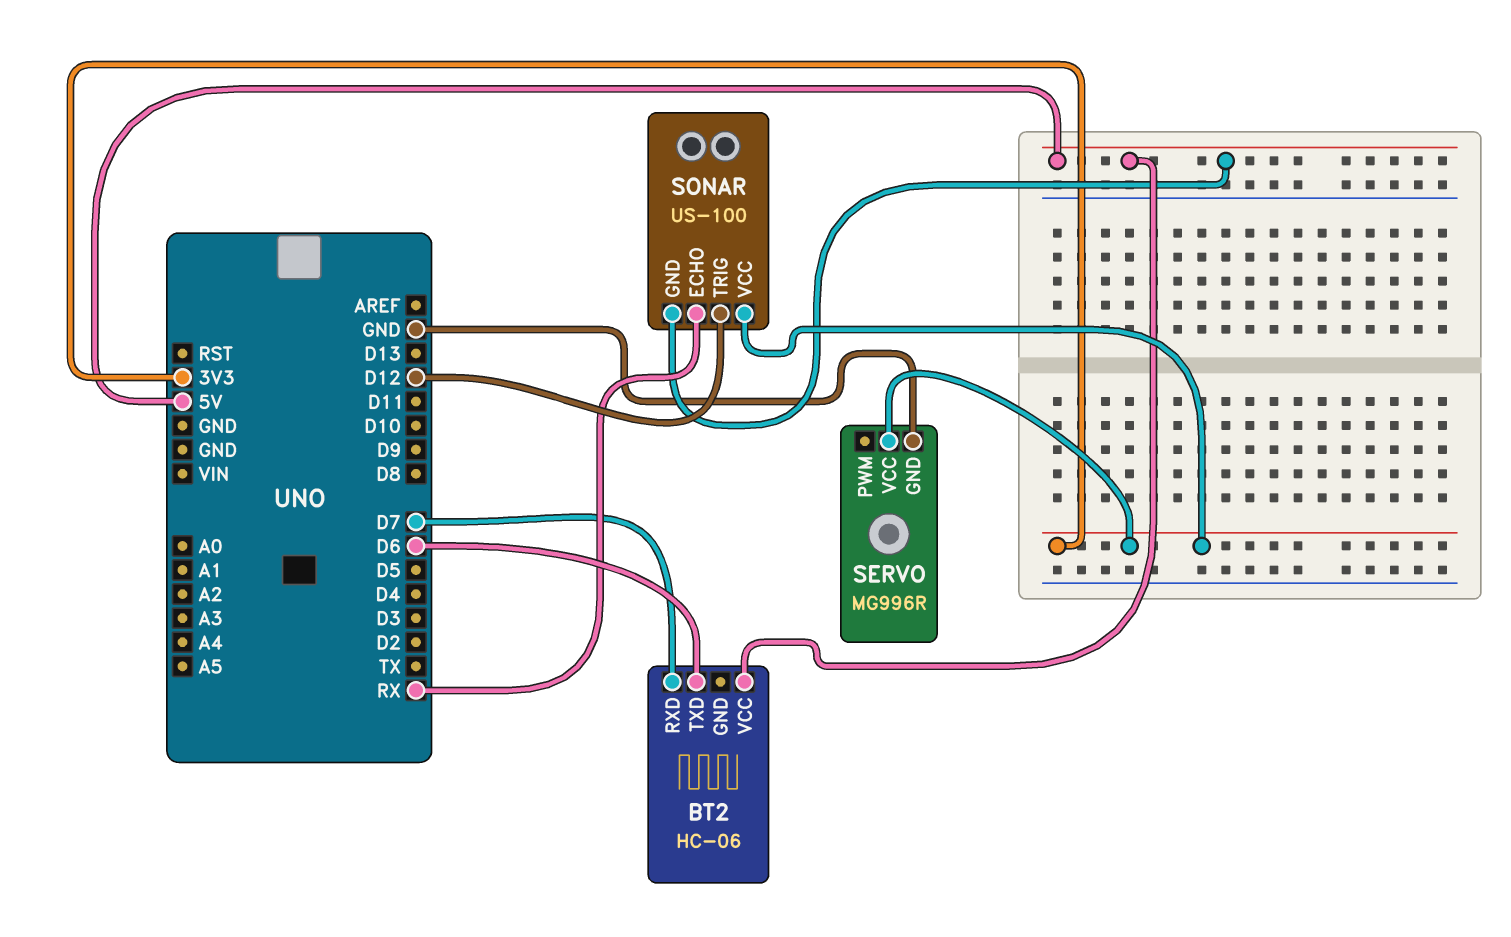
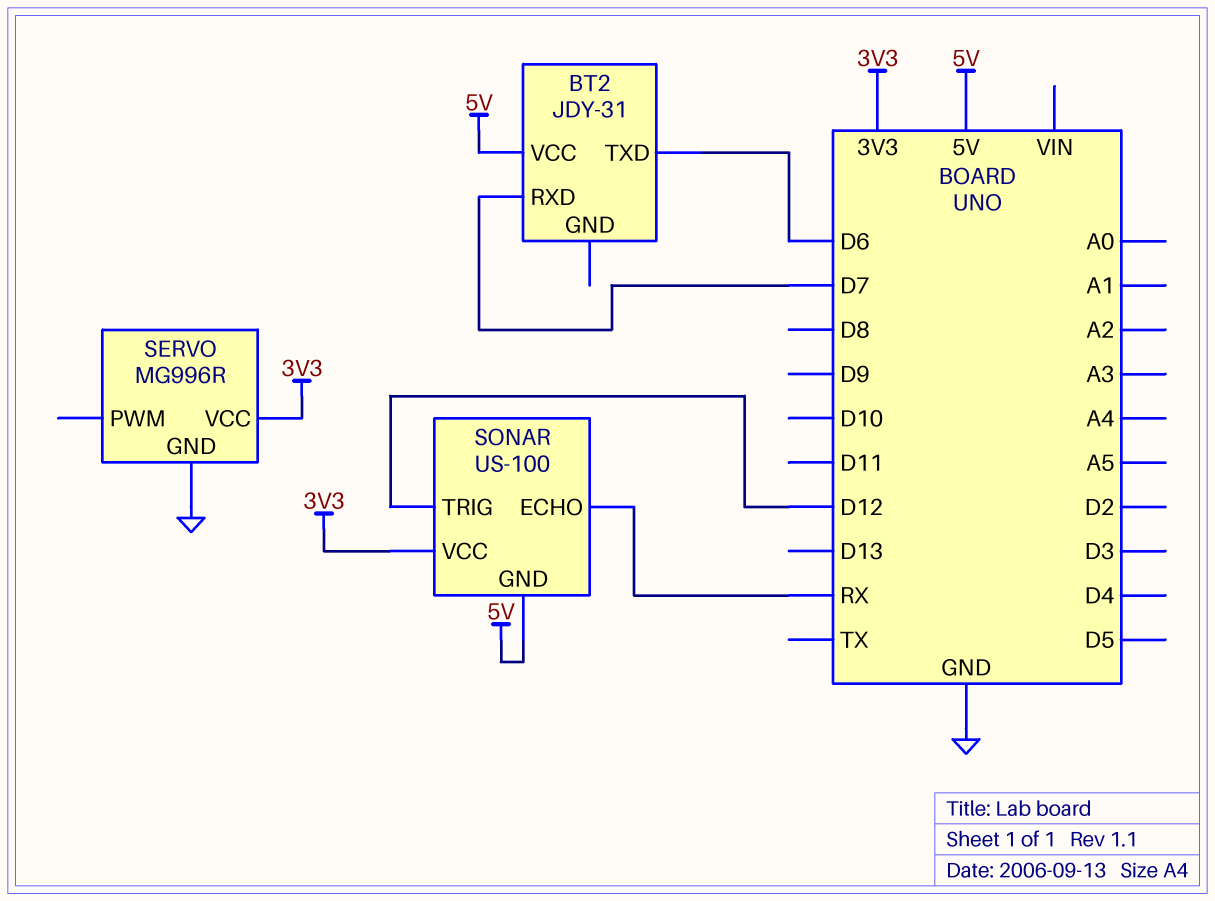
BT2: HC-06 -> JDY-31

